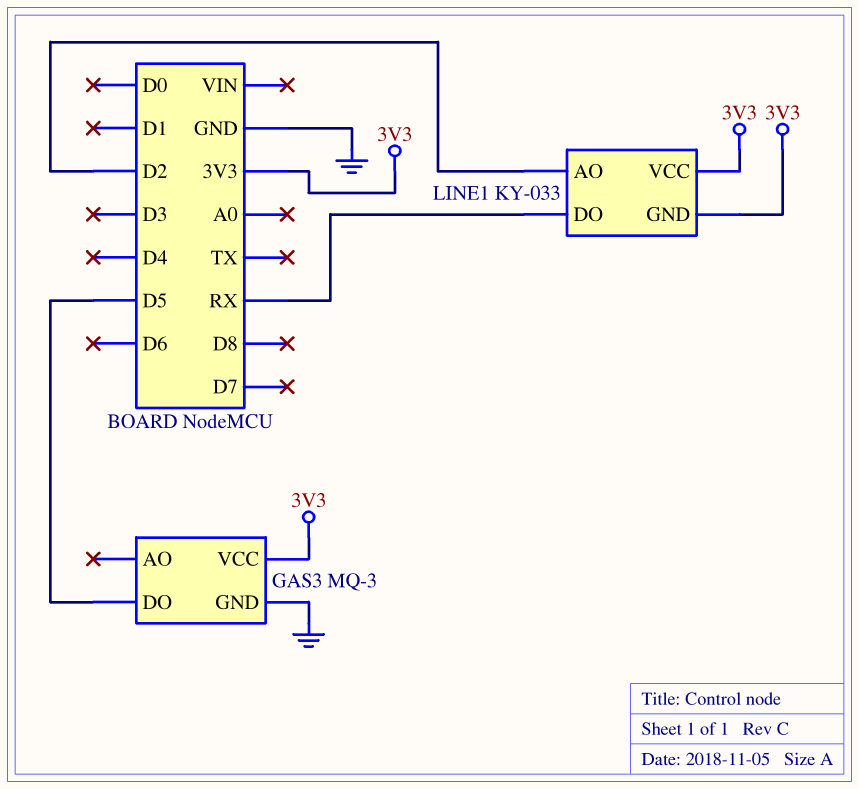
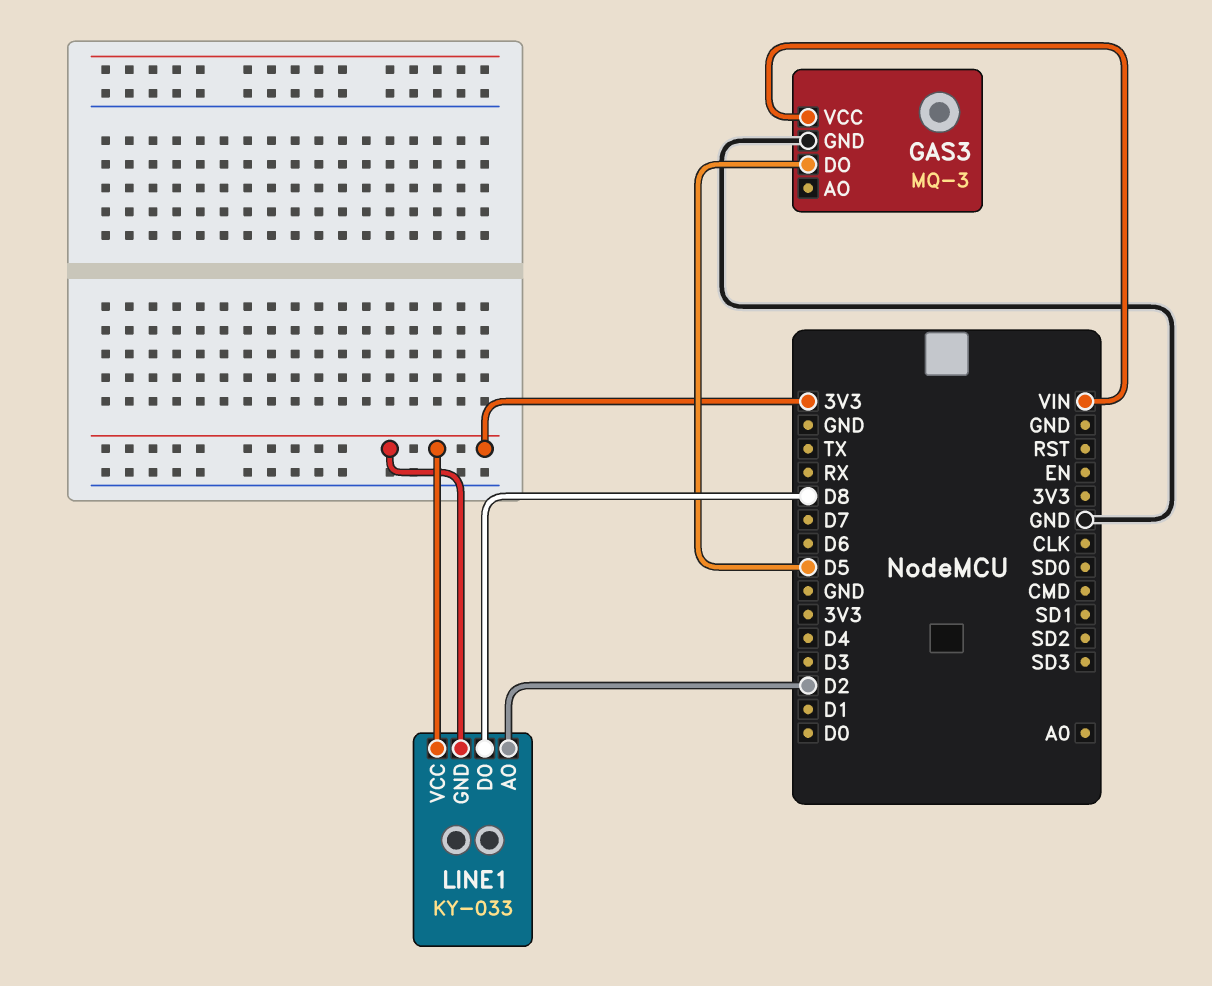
GAS3 pin VCC: 3V3 -> VIN
LINE1 pin DO: RX -> D8

